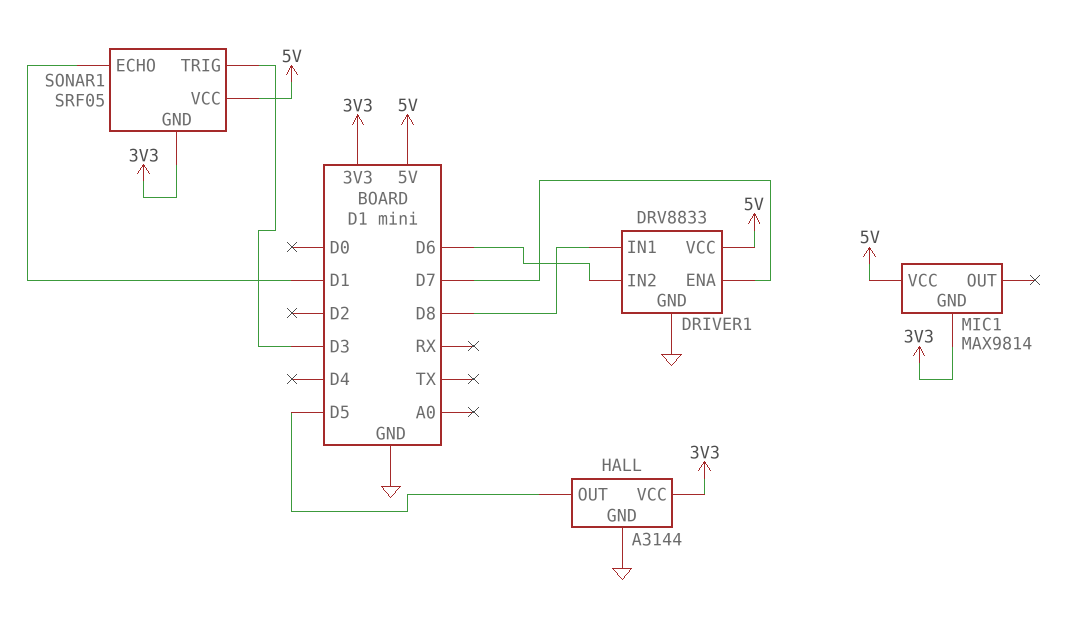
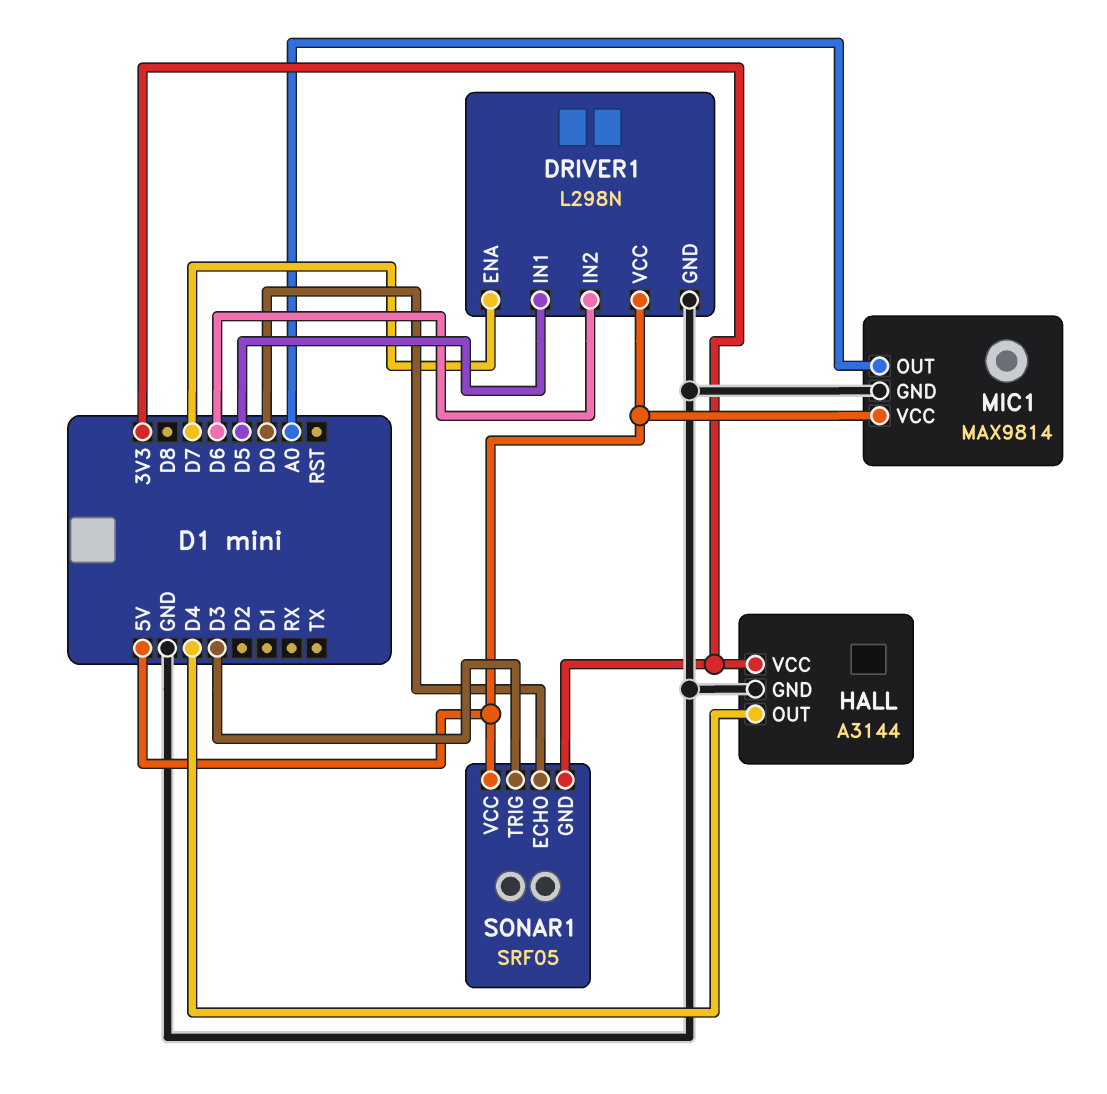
DRIVER1: DRV8833 -> L298N
DRIVER1 pin IN1: D8 -> D5
HALL pin OUT: D5 -> D4
MIC1 pin GND: 3V3 -> GND
MIC1 pin OUT: none -> A0
SONAR1 pin ECHO: D1 -> D0

